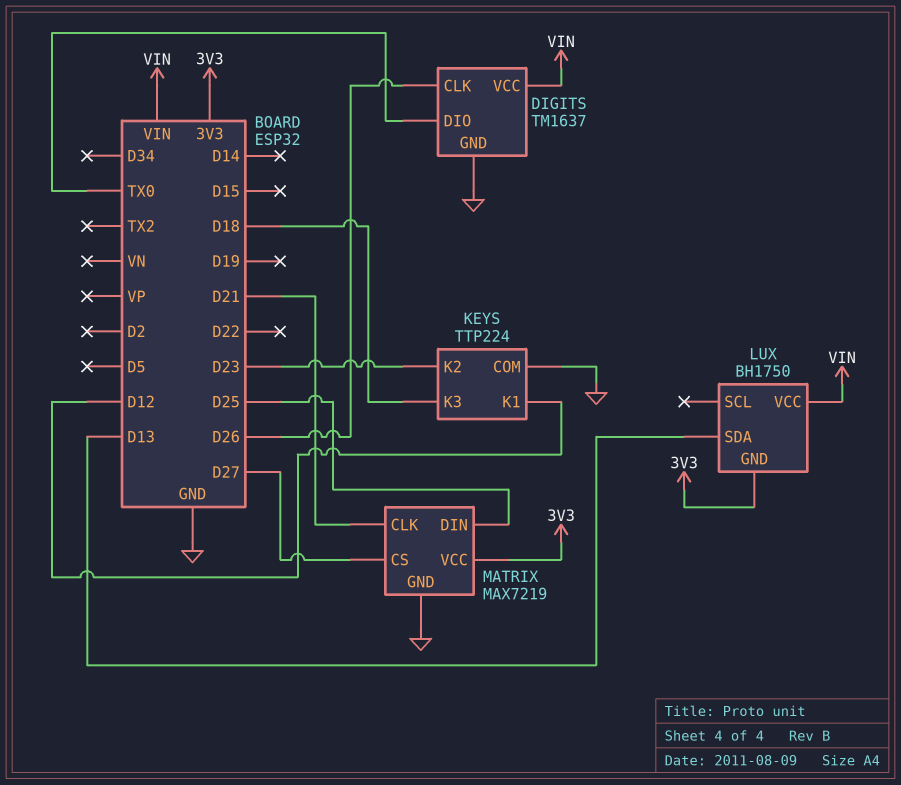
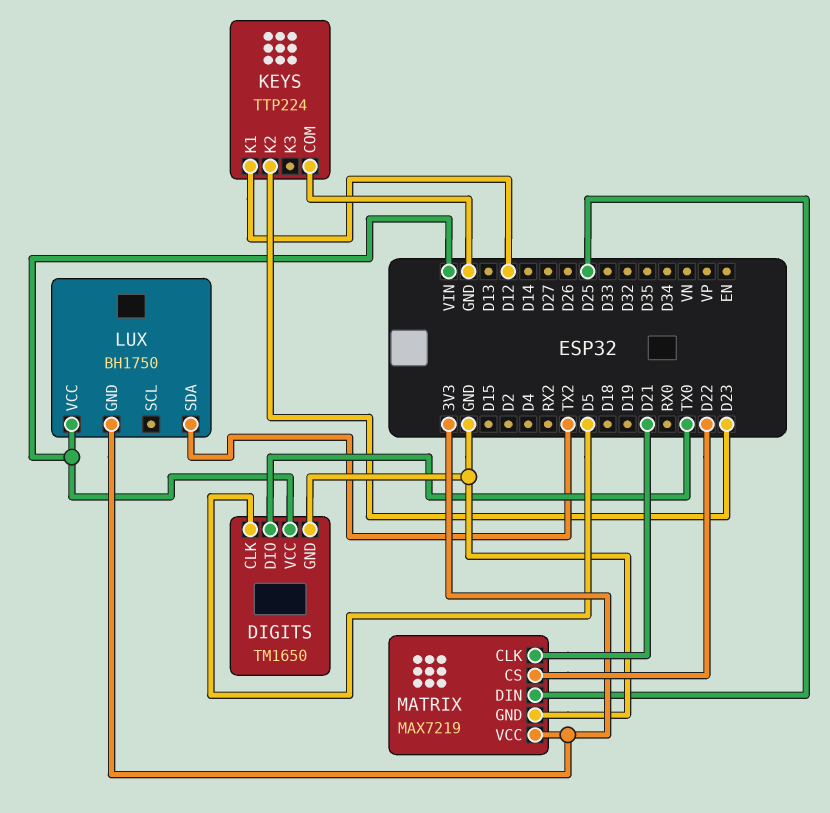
DIGITS: TM1637 -> TM1650
DIGITS pin CLK: D26 -> D5
KEYS pin K3: D18 -> none
LUX pin SDA: D13 -> TX2
MATRIX pin CS: D27 -> D22

